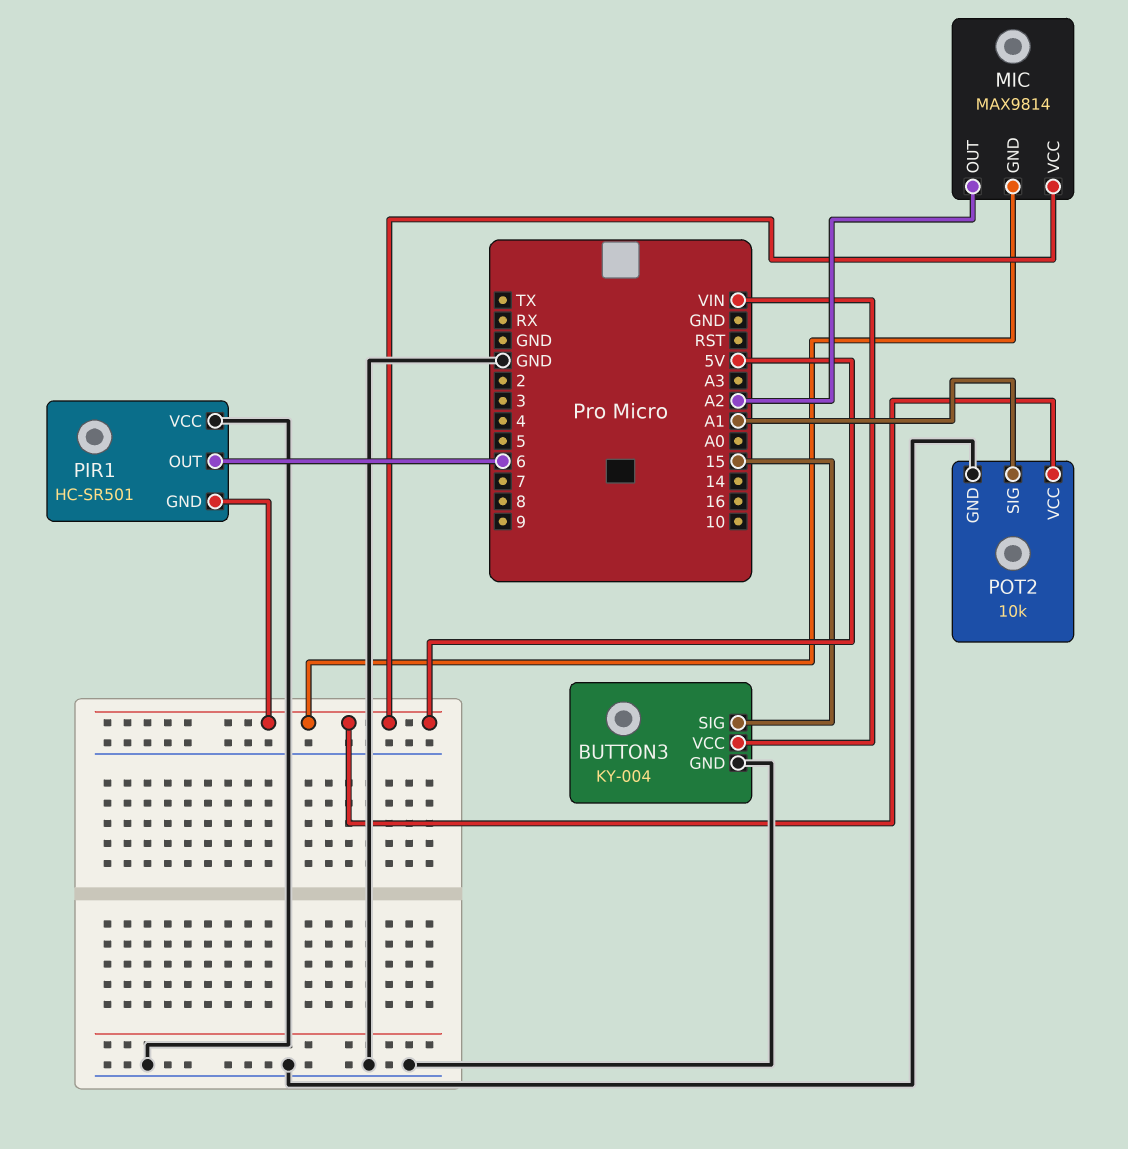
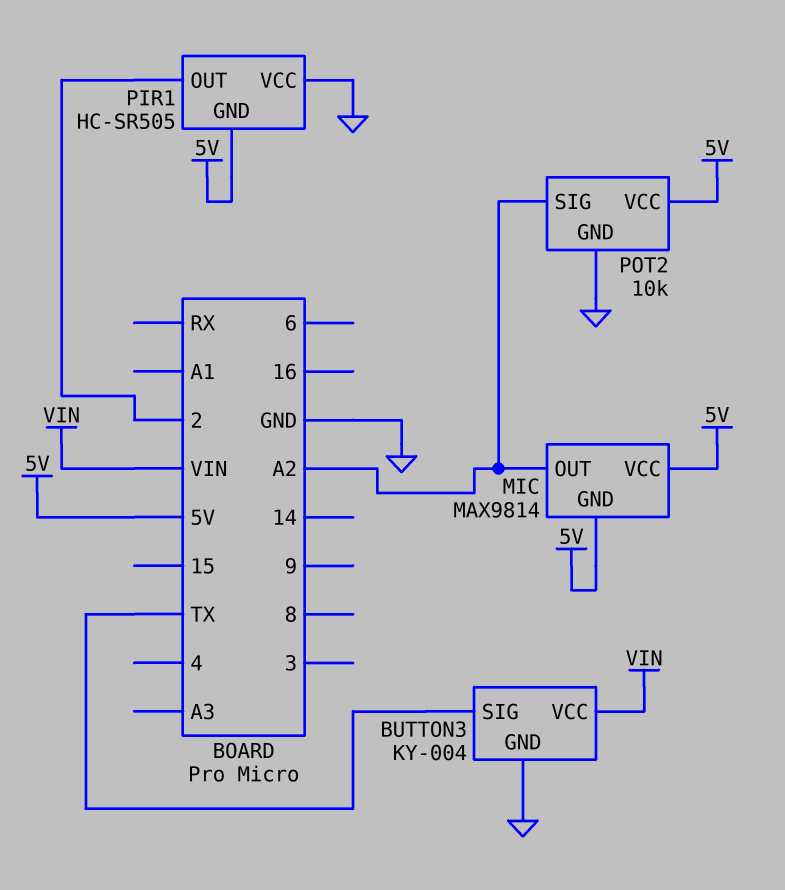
BUTTON3 pin SIG: 15 -> TX
PIR1: HC-SR501 -> HC-SR505
PIR1 pin OUT: 6 -> 2
POT2 pin SIG: A1 -> A2

